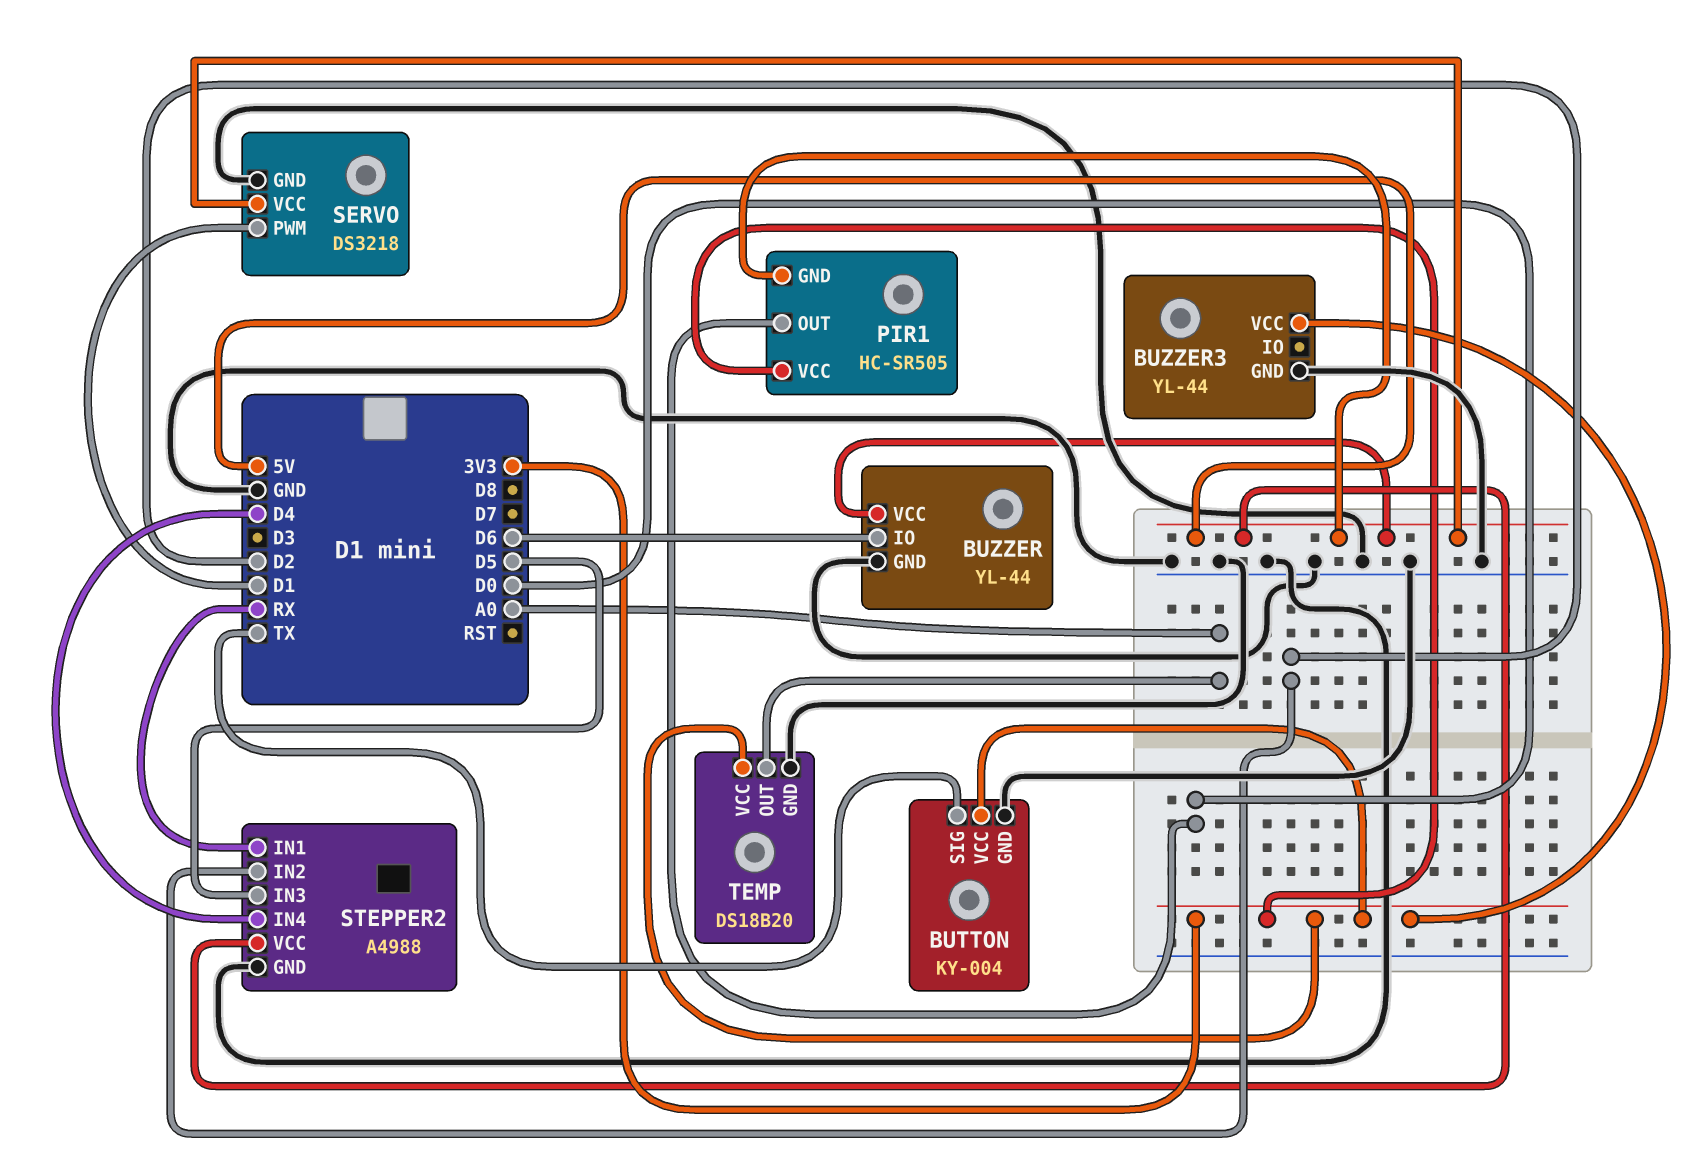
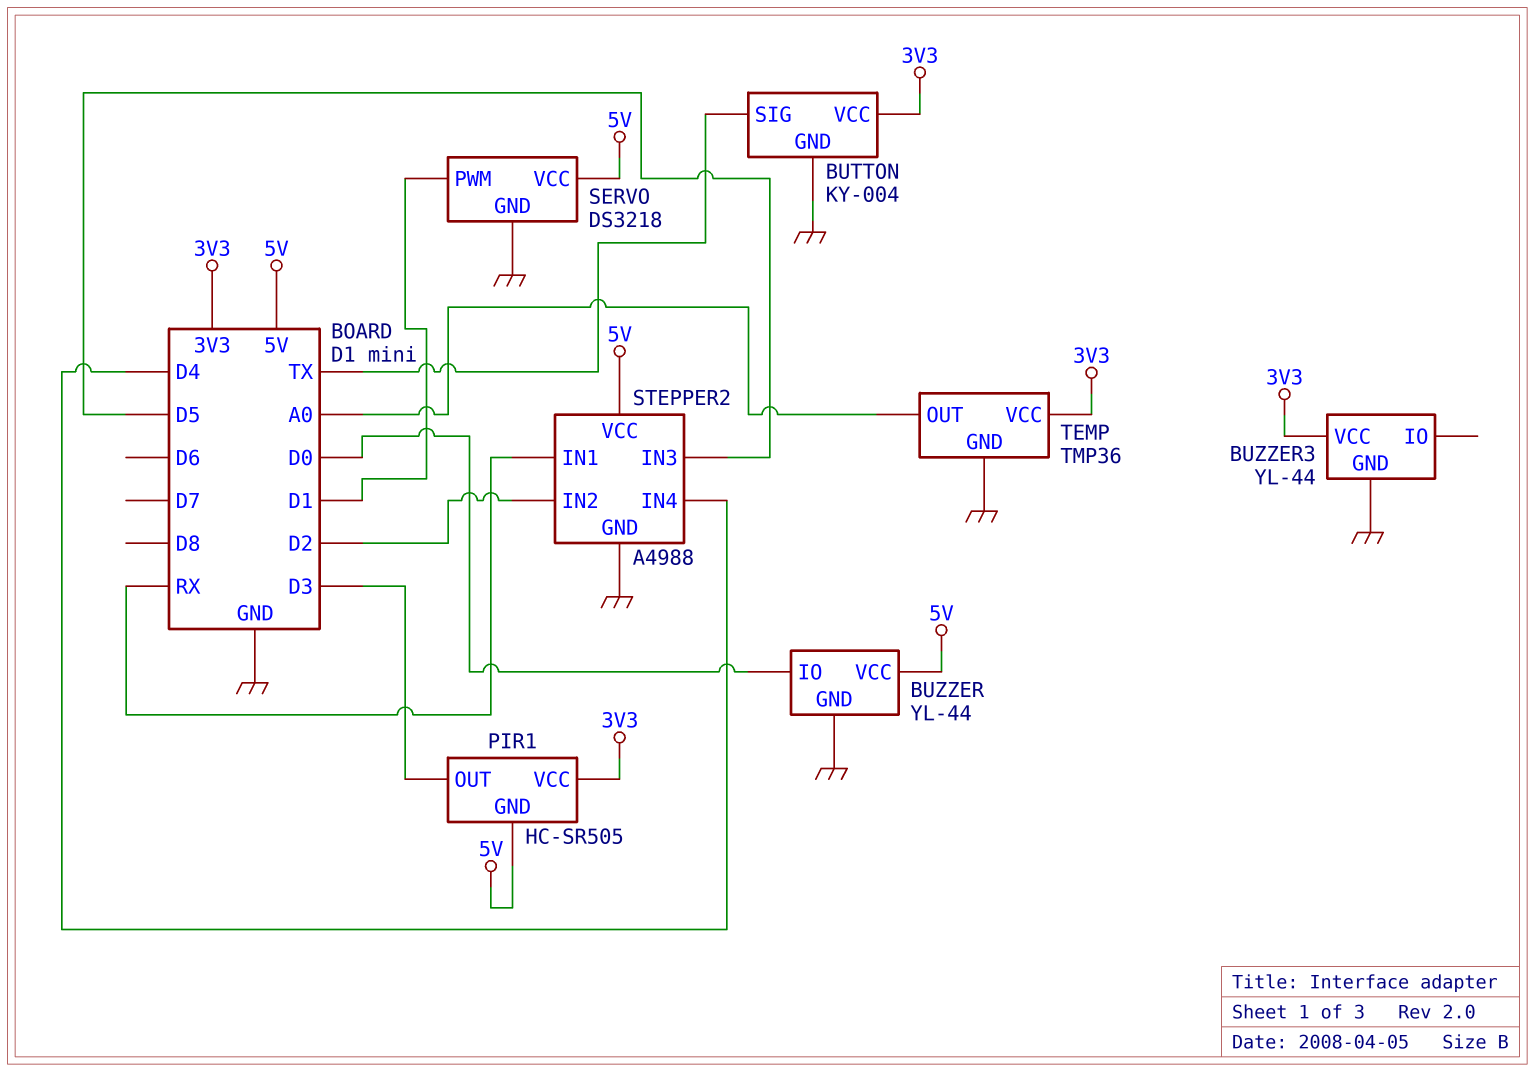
BUZZER pin IO: D6 -> D0
PIR1 pin OUT: D0 -> D3
TEMP: DS18B20 -> TMP36

